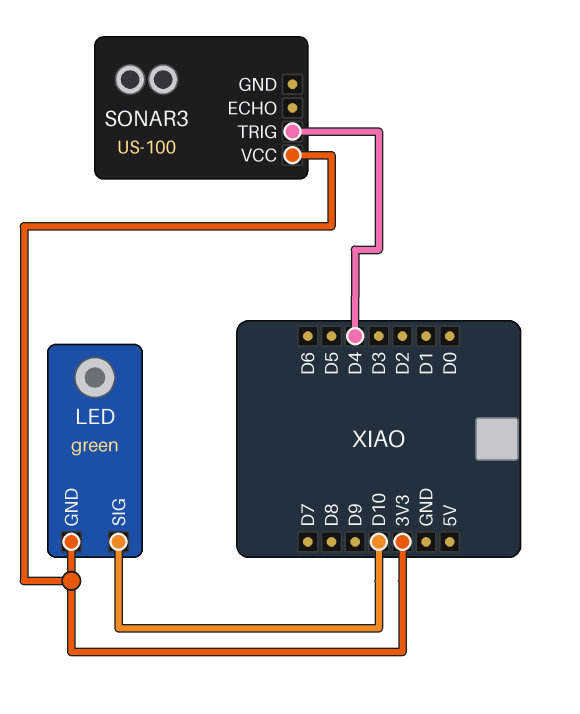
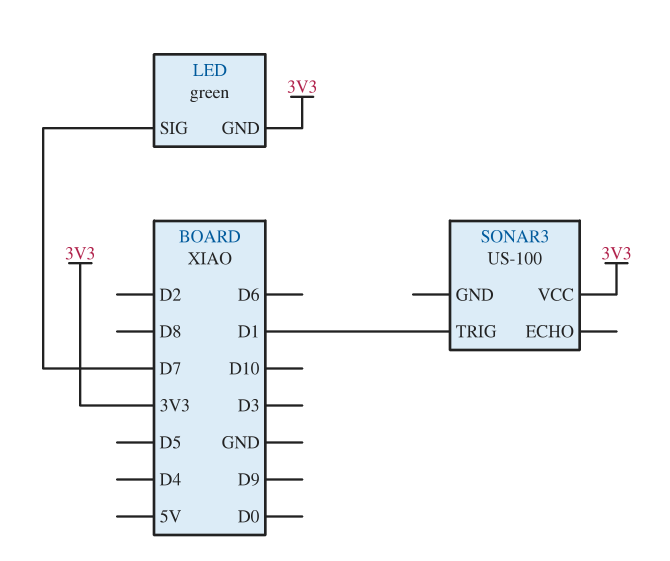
LED pin SIG: D10 -> D7
SONAR3 pin TRIG: D4 -> D1

